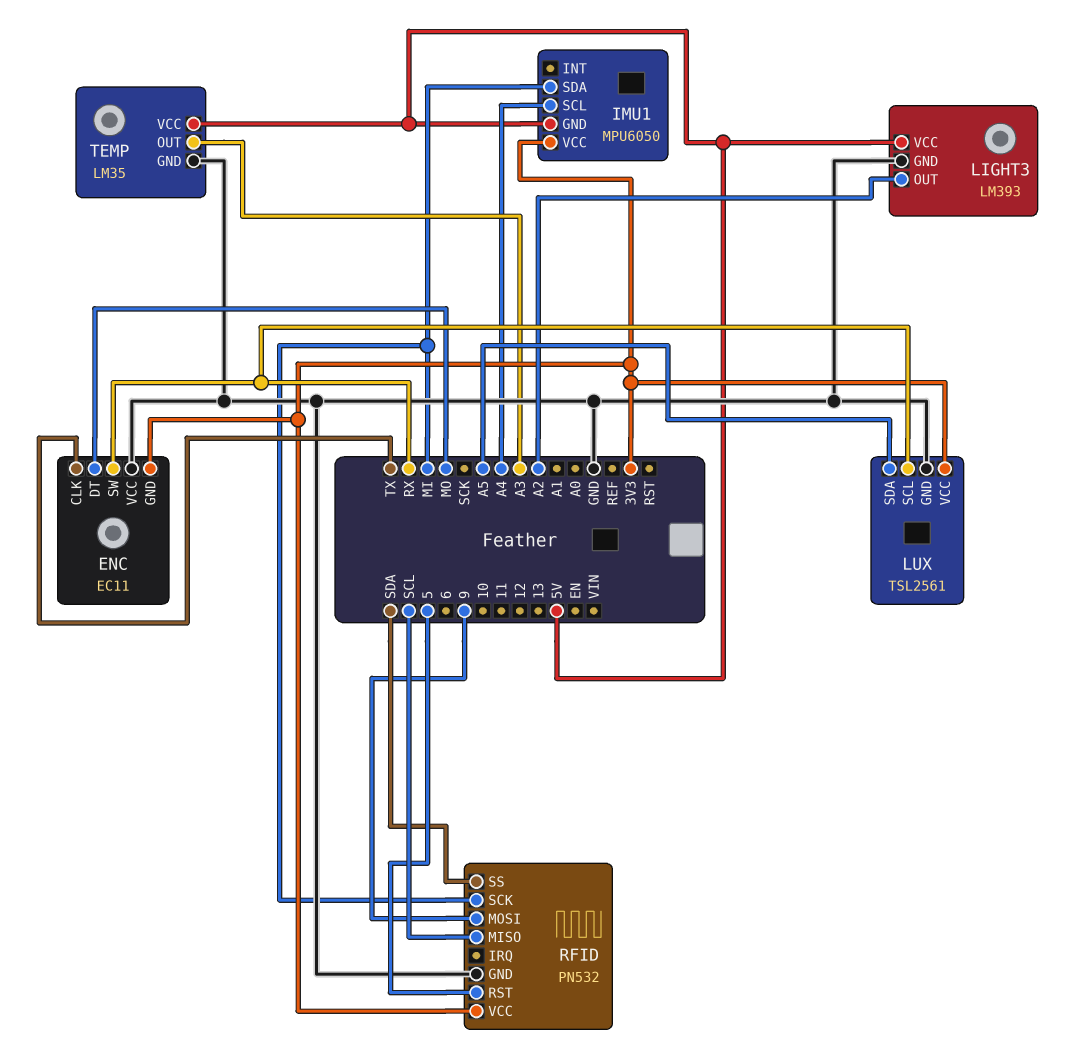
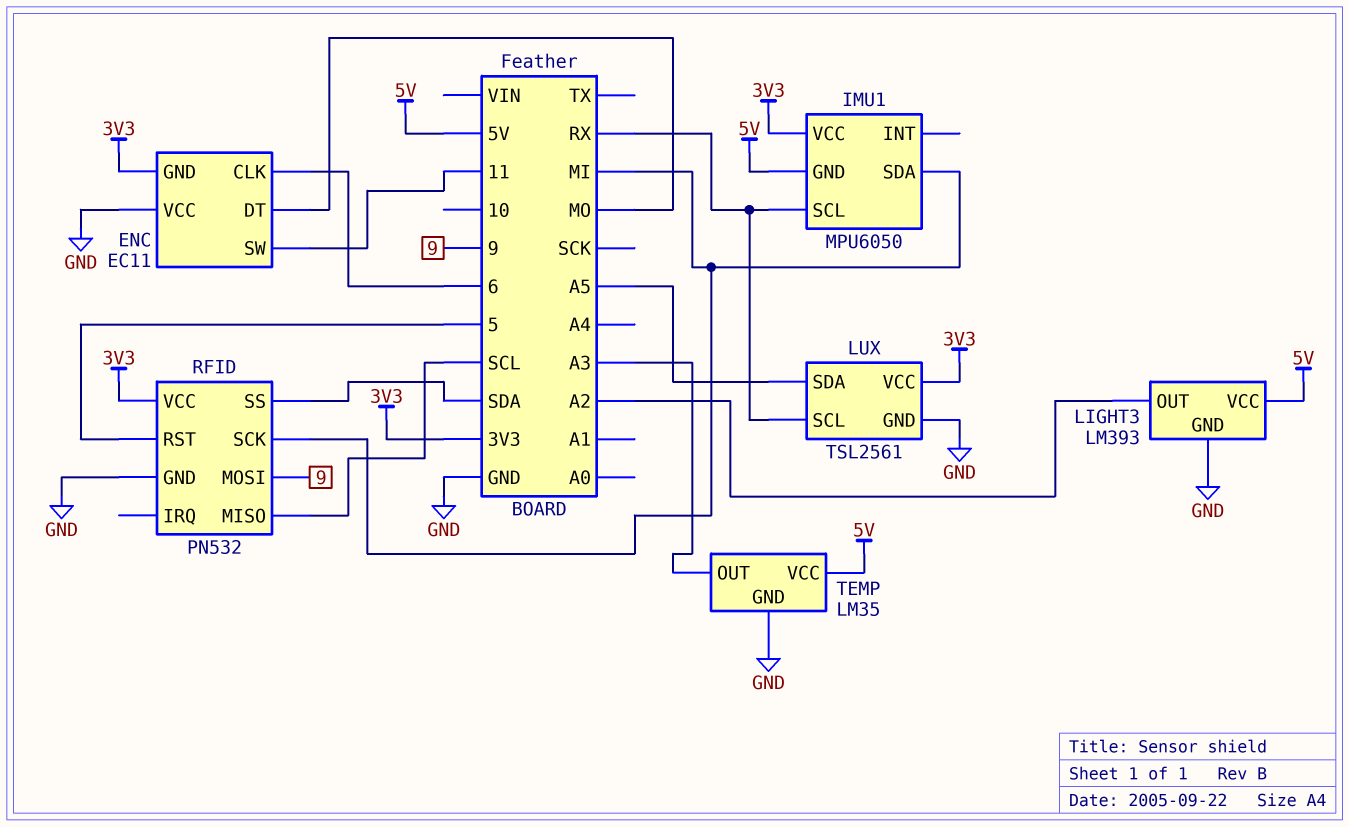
ENC pin CLK: TX -> 6
ENC pin SW: RX -> 11
IMU1 pin SCL: A4 -> RX

